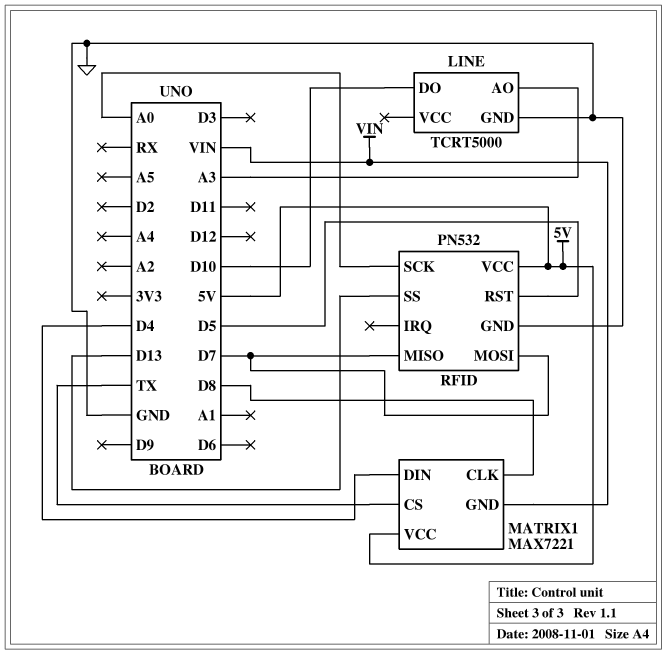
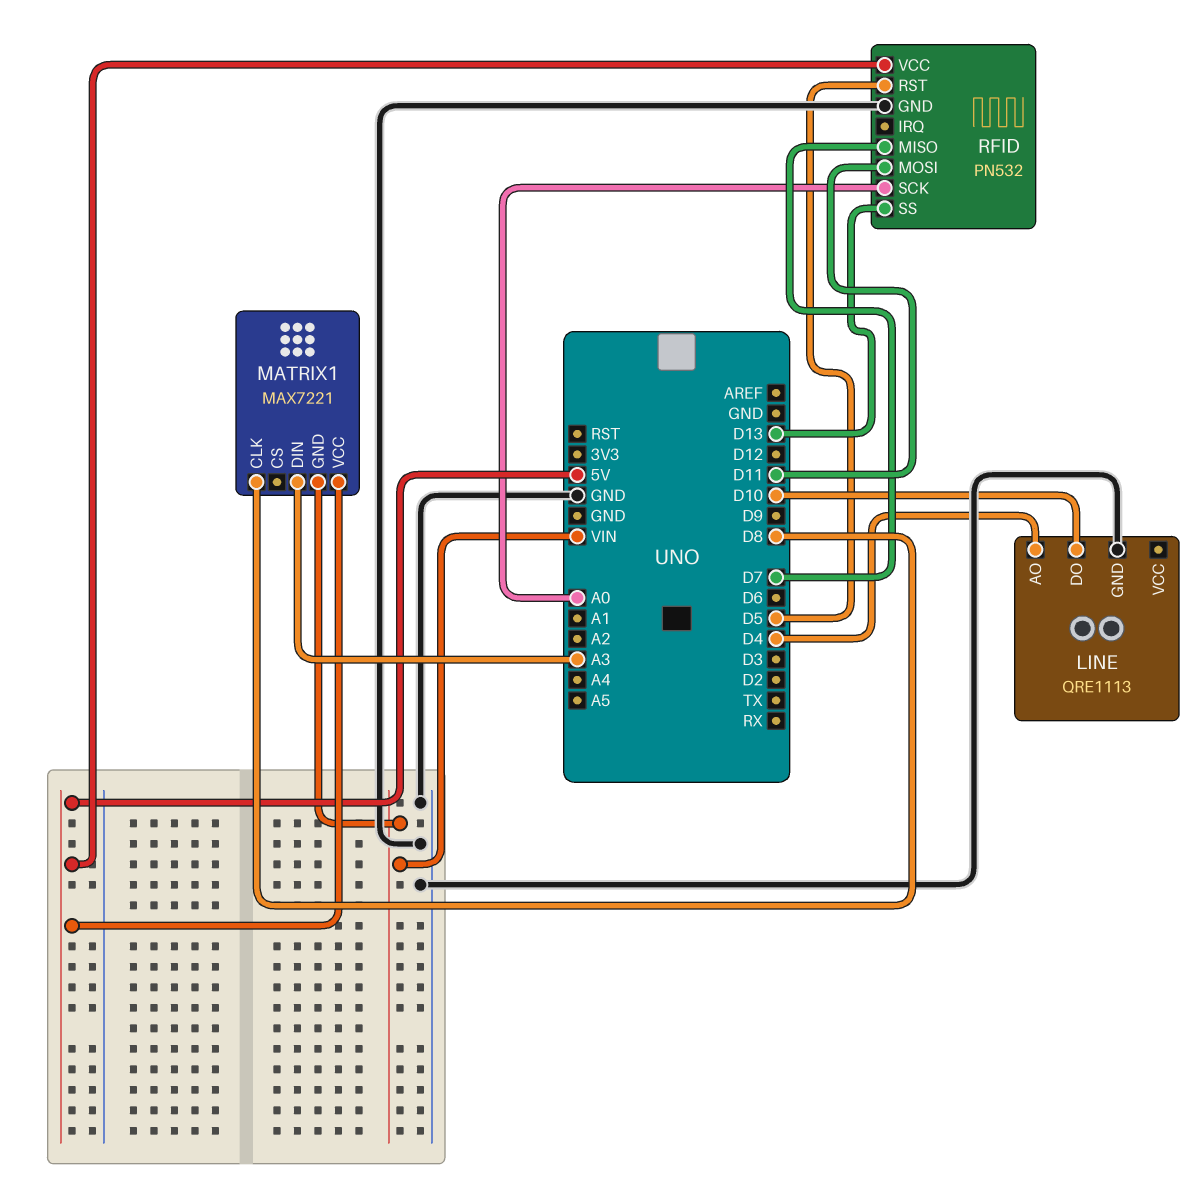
LINE: TCRT5000 -> QRE1113
LINE pin AO: A3 -> D4
MATRIX1 pin CS: TX -> none
MATRIX1 pin DIN: D4 -> A3
RFID pin MOSI: D7 -> D11

